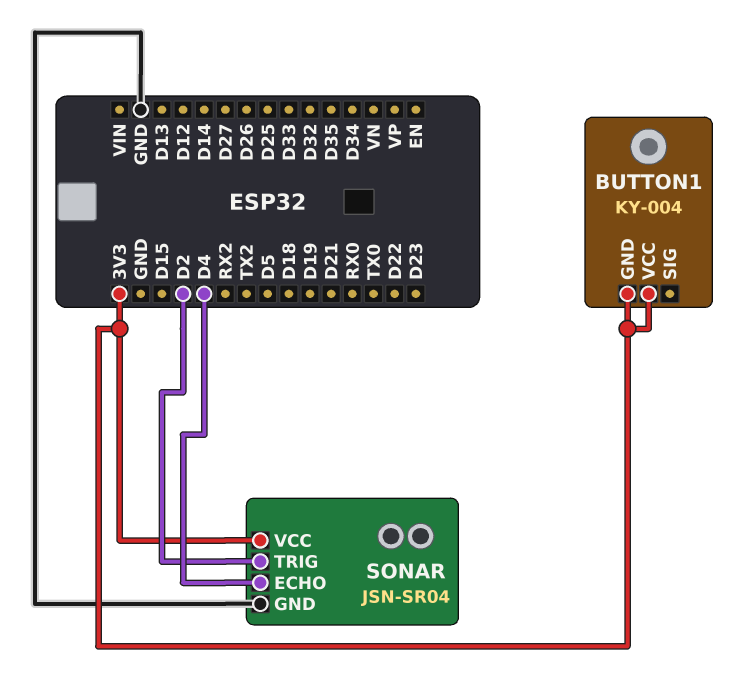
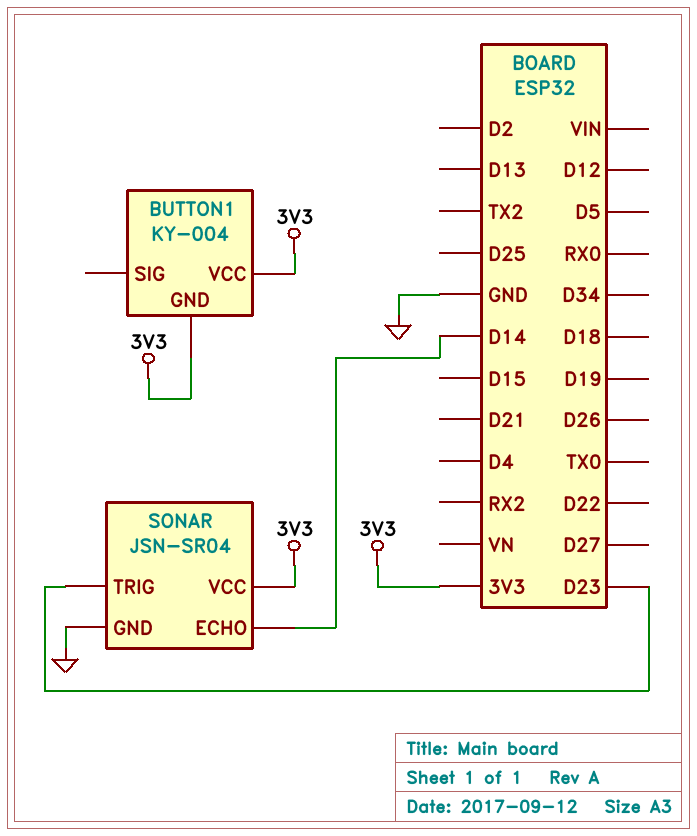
SONAR pin ECHO: D4 -> D14
SONAR pin TRIG: D2 -> D23

